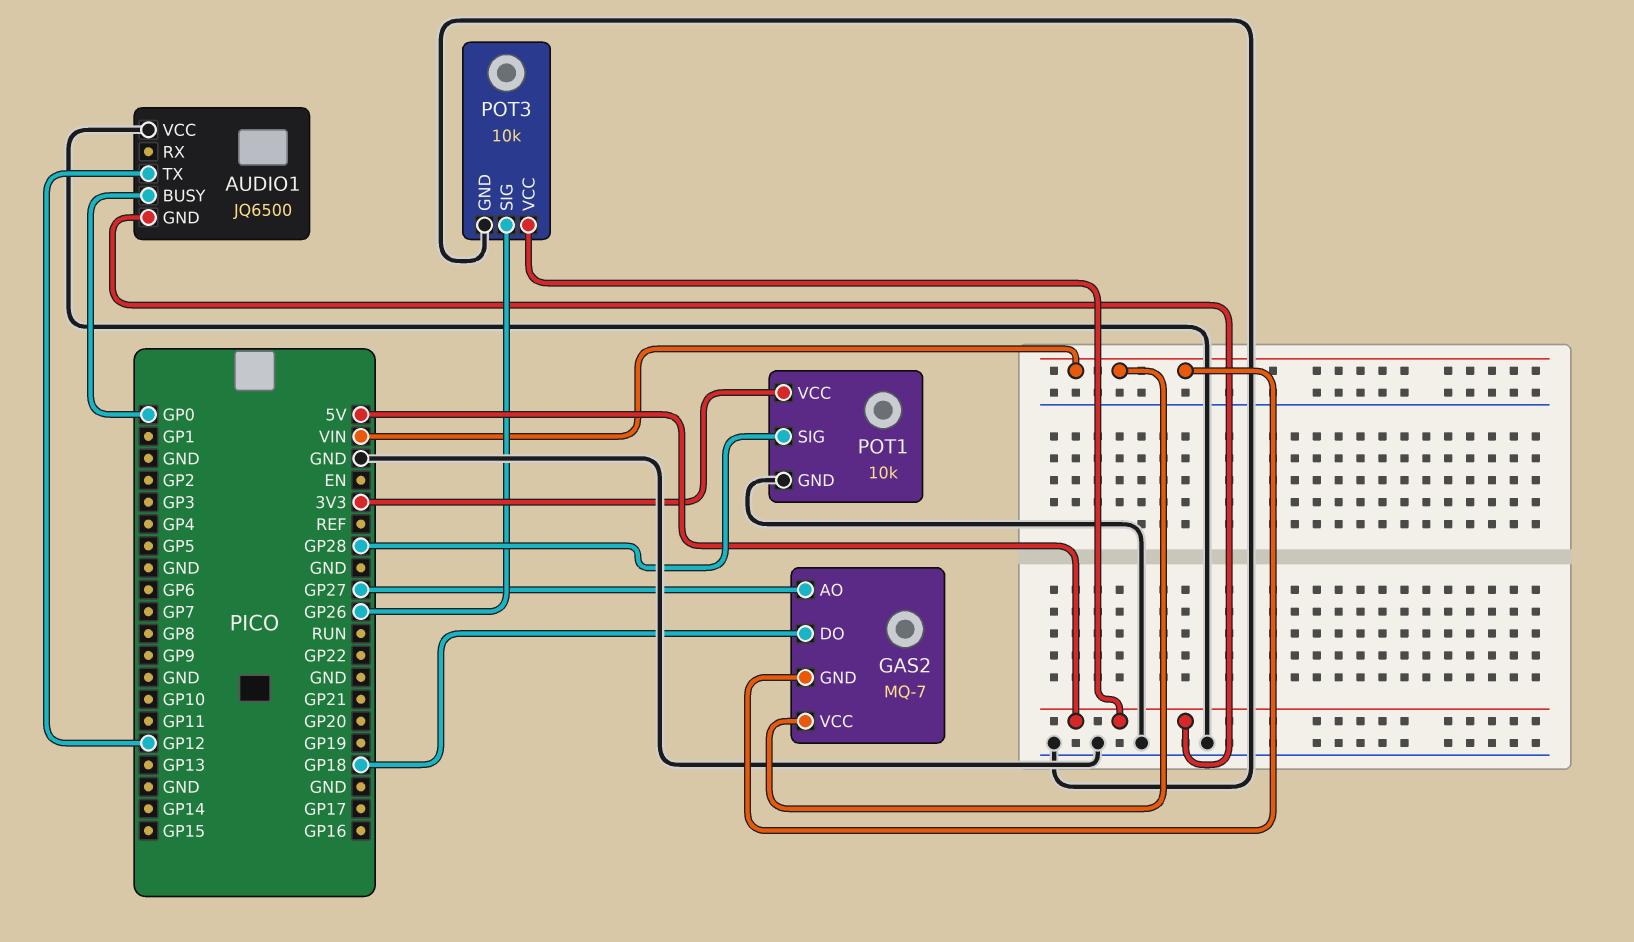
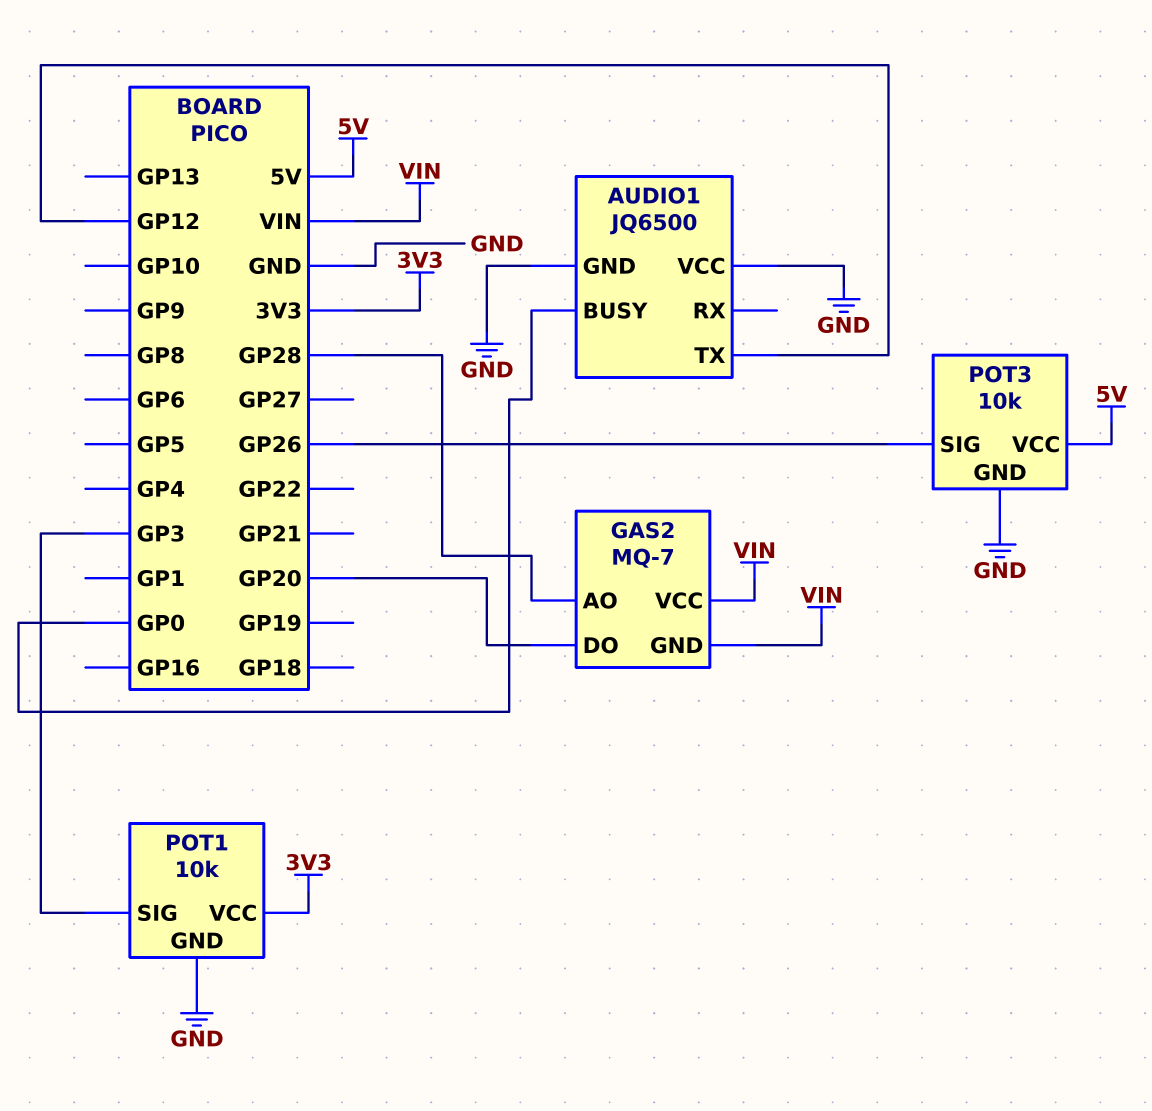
AUDIO1 pin GND: 5V -> GND
GAS2 pin AO: GP27 -> GP28
GAS2 pin DO: GP18 -> GP20
POT1 pin SIG: GP28 -> GP3

